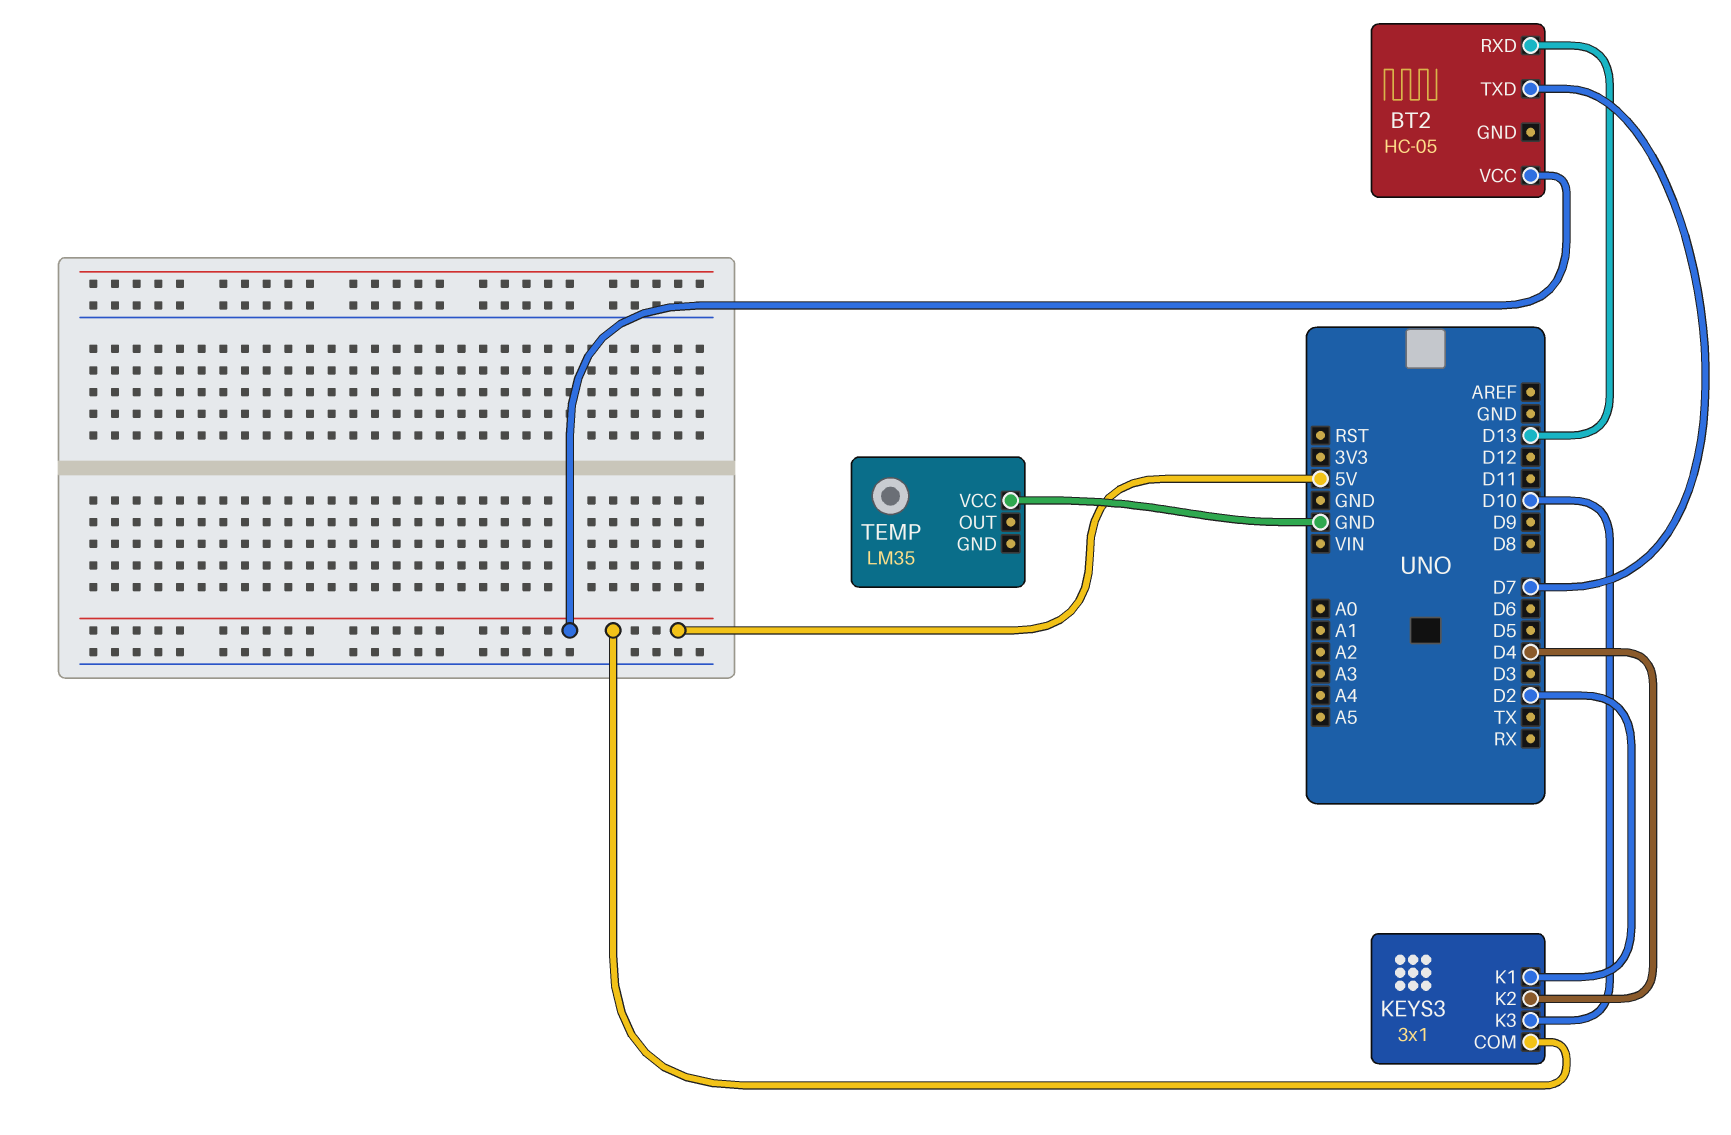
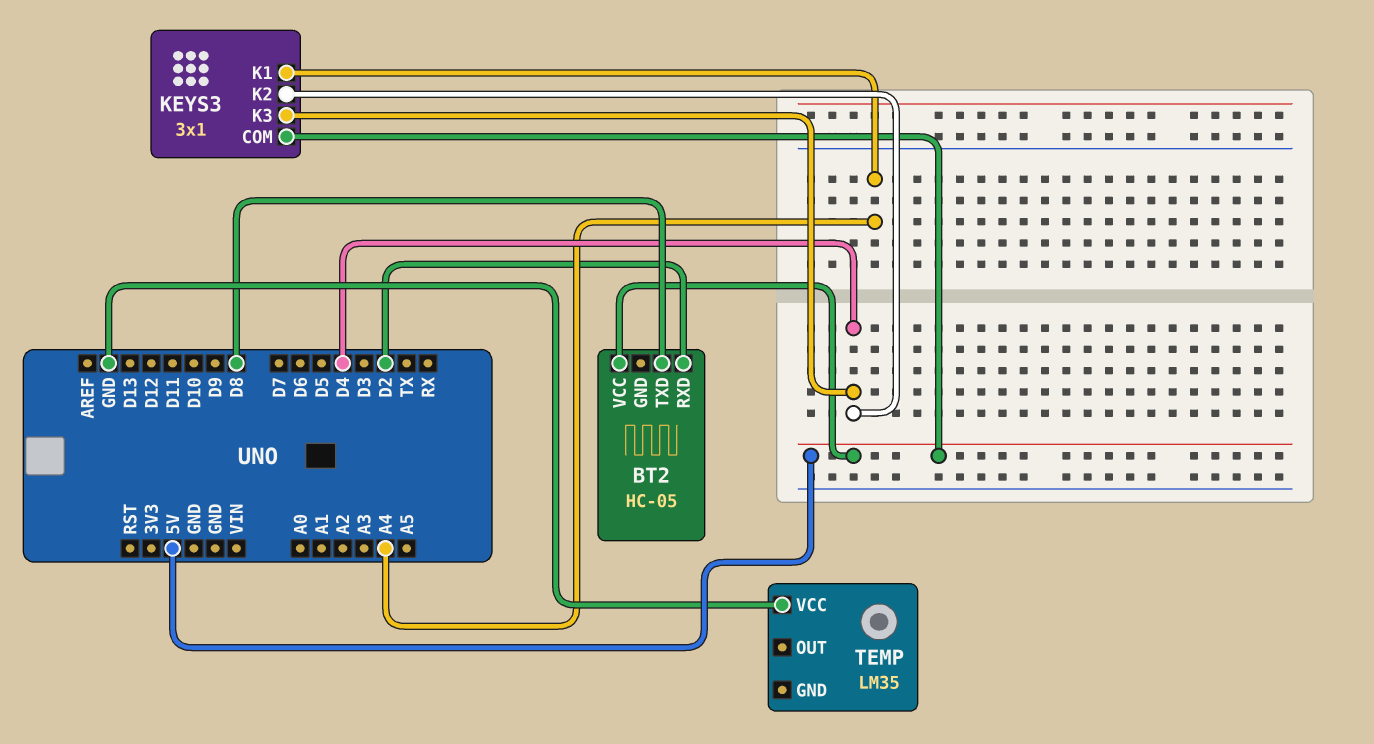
BT2 pin RXD: D13 -> D2
BT2 pin TXD: D7 -> D8
KEYS3 pin K1: D2 -> A4
KEYS3 pin K3: D10 -> D4

